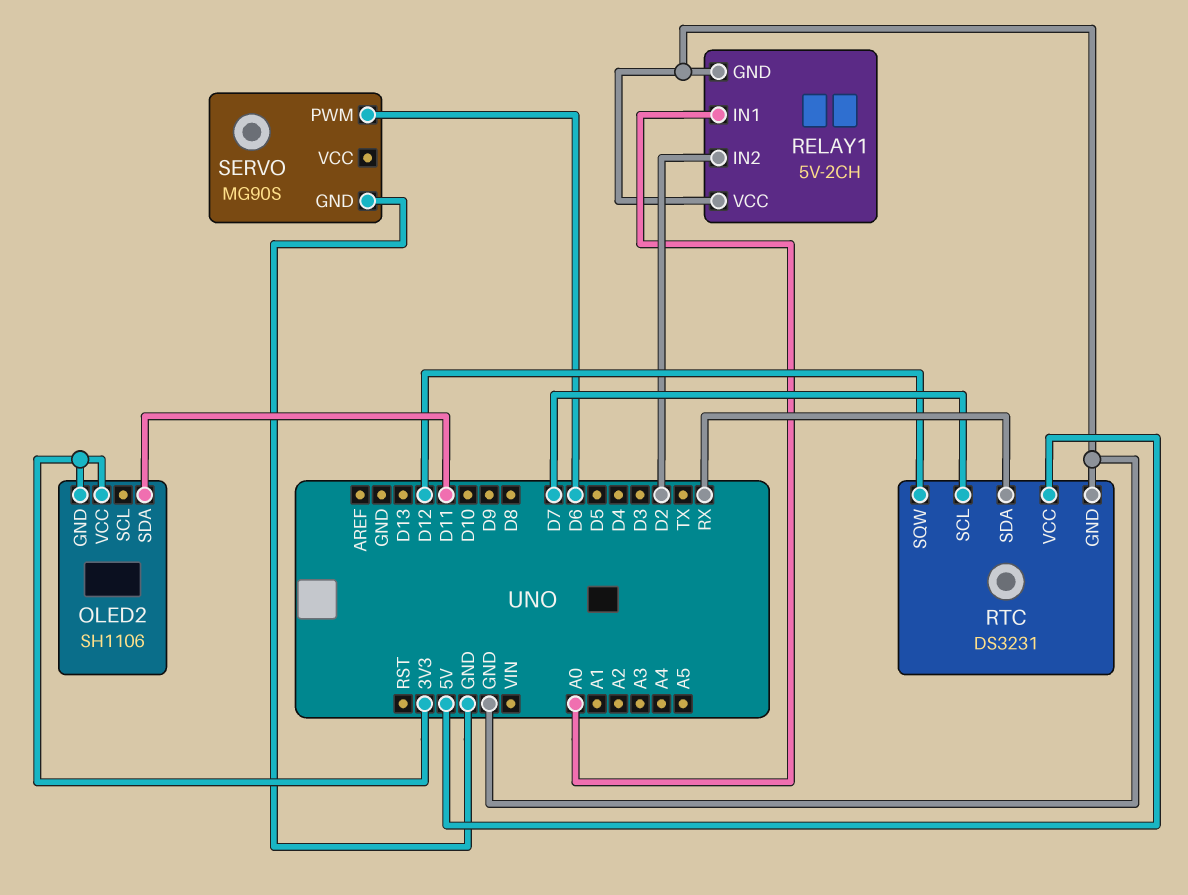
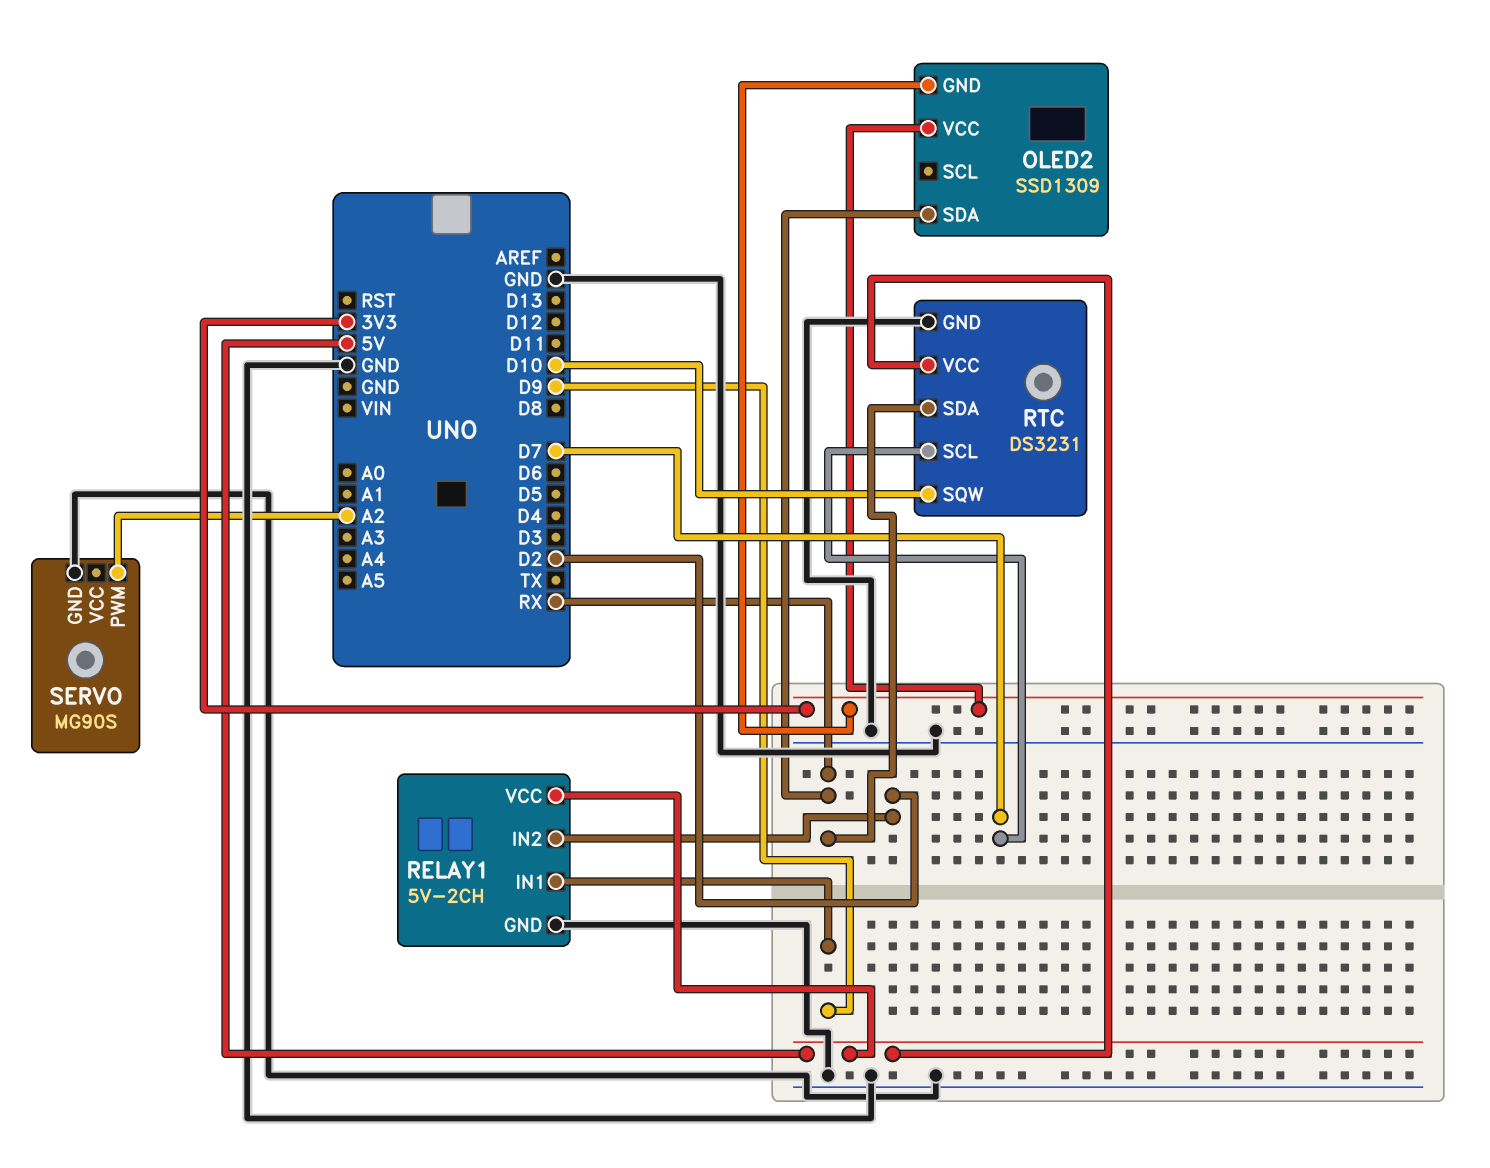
OLED2: SH1106 -> SSD1309
OLED2 pin SDA: D11 -> RX
RELAY1 pin IN1: A0 -> D9
RELAY1 pin VCC: GND -> 5V
RTC pin SQW: D12 -> D10
SERVO pin PWM: D6 -> A2

